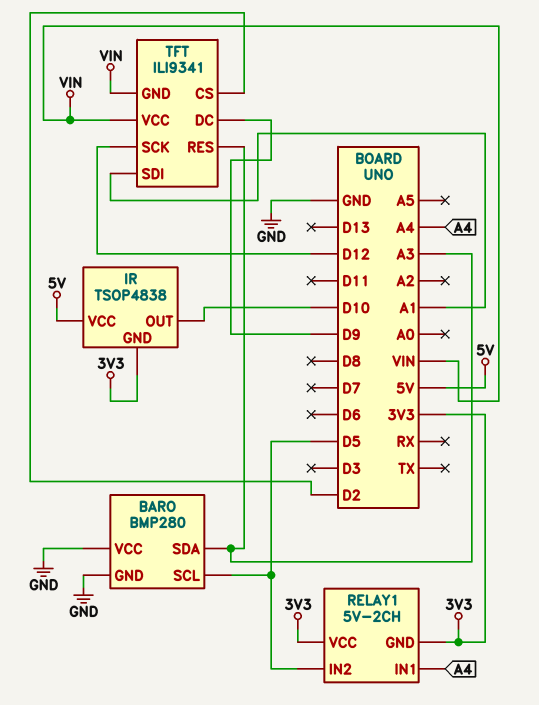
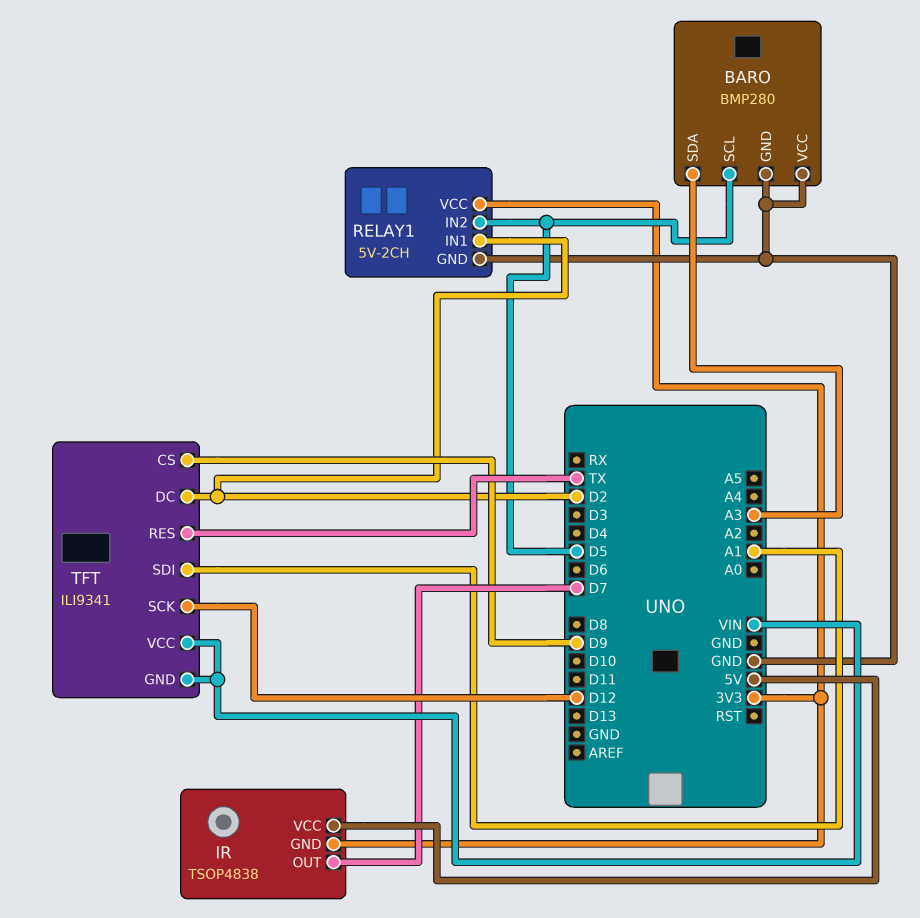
IR pin OUT: D10 -> D7
RELAY1 pin GND: 3V3 -> GND
RELAY1 pin IN1: A4 -> D2
TFT pin CS: D2 -> D9
TFT pin DC: D9 -> D2
TFT pin RES: A3 -> TX

